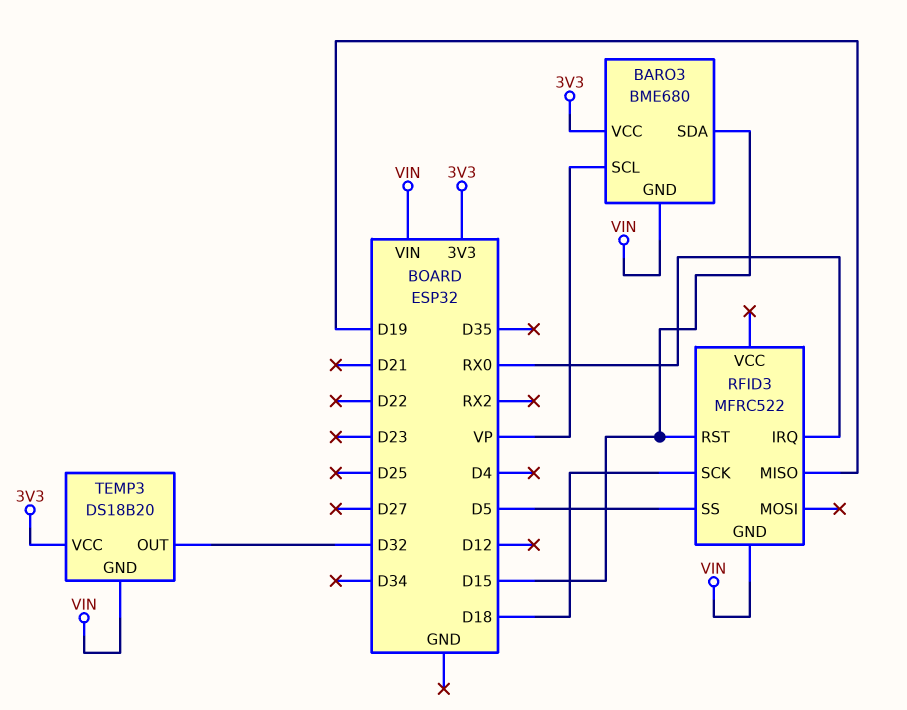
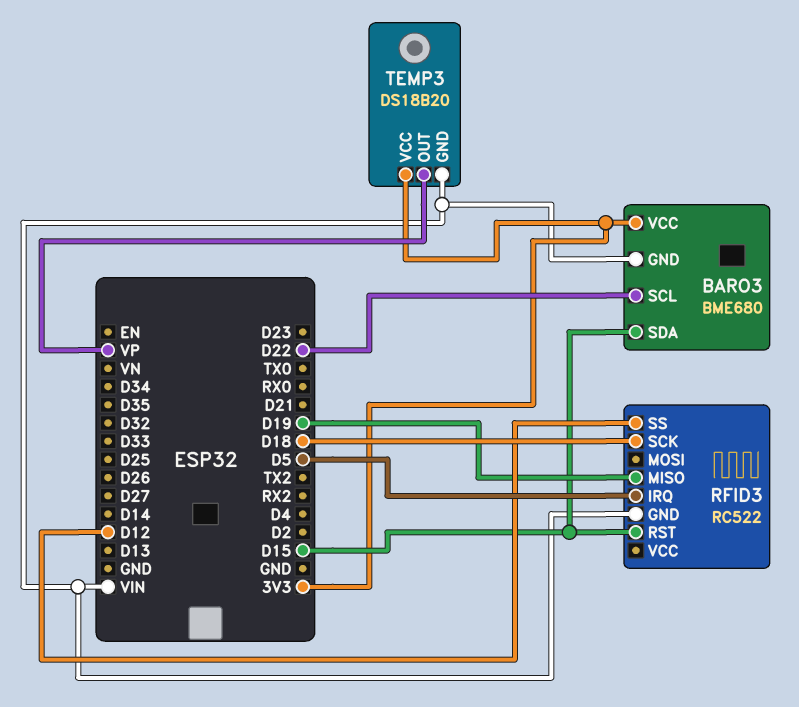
BARO3 pin SCL: VP -> D22
RFID3: MFRC522 -> RC522
RFID3 pin IRQ: RX0 -> D5
RFID3 pin SS: D5 -> D12
TEMP3 pin OUT: D32 -> VP

